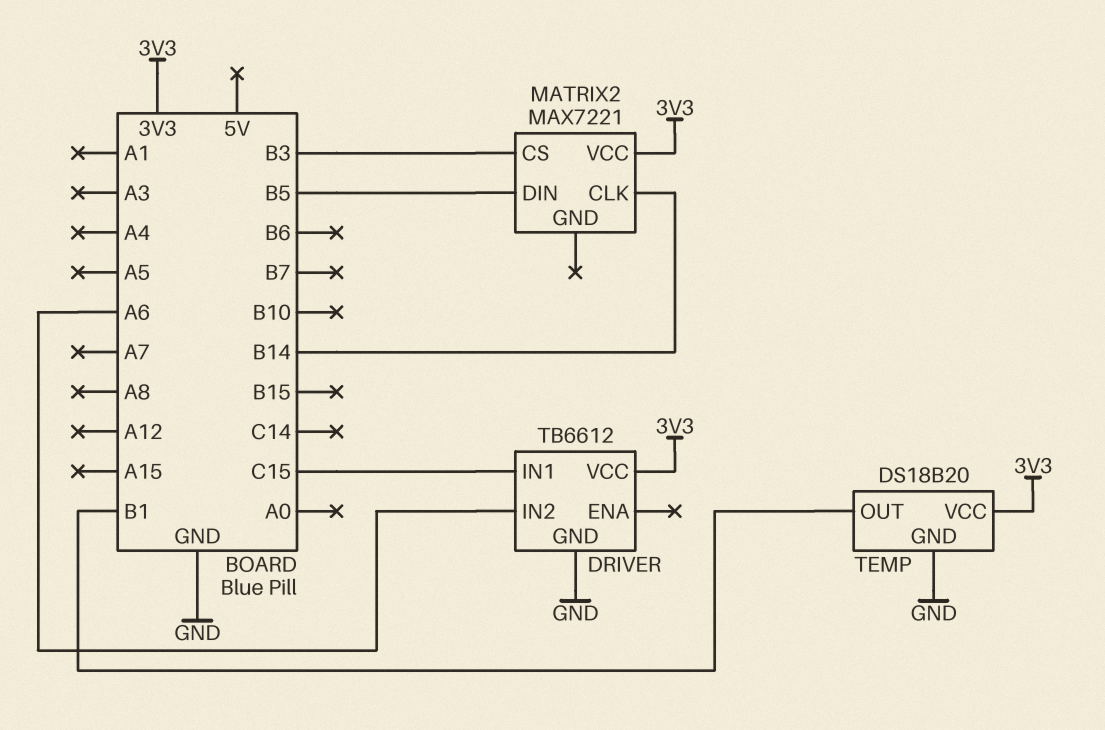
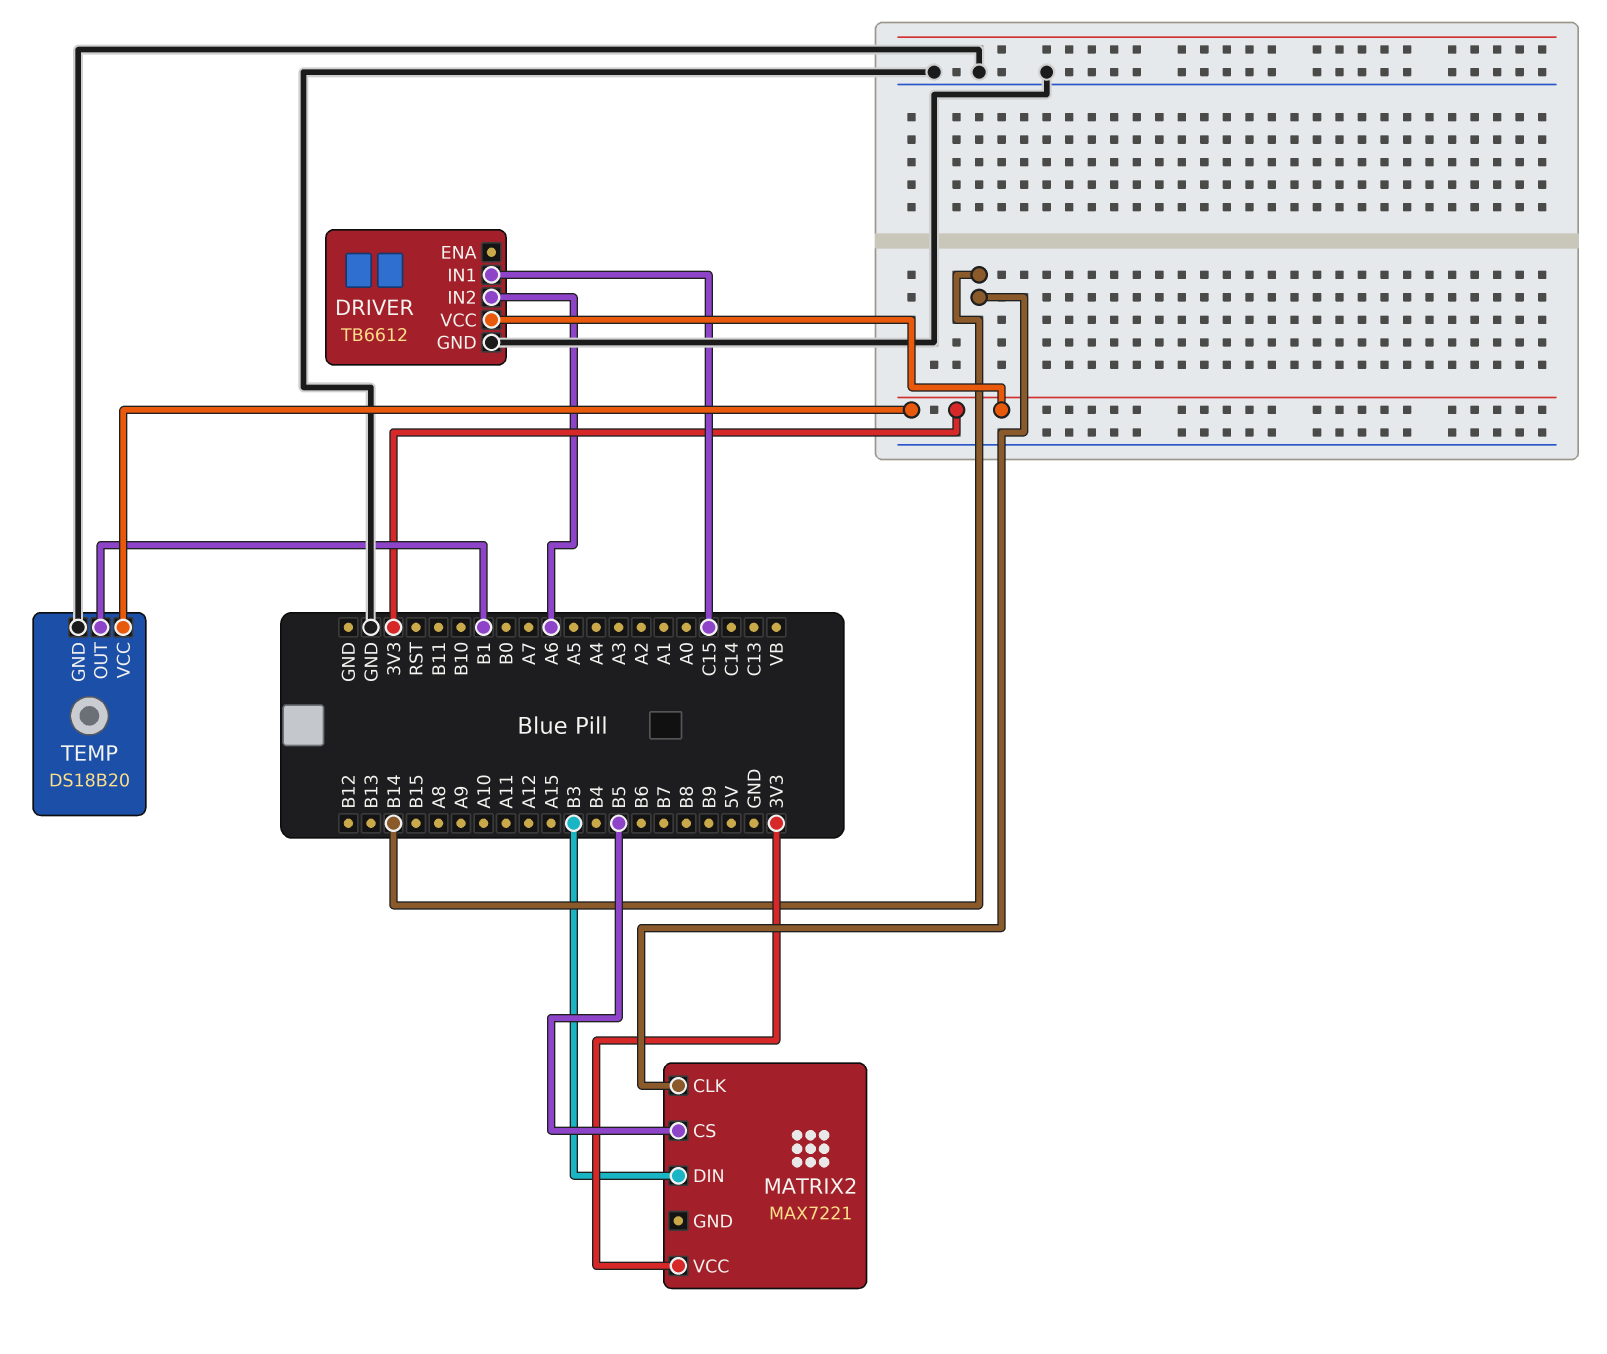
MATRIX2 pin CS: B3 -> B5
MATRIX2 pin DIN: B5 -> B3

